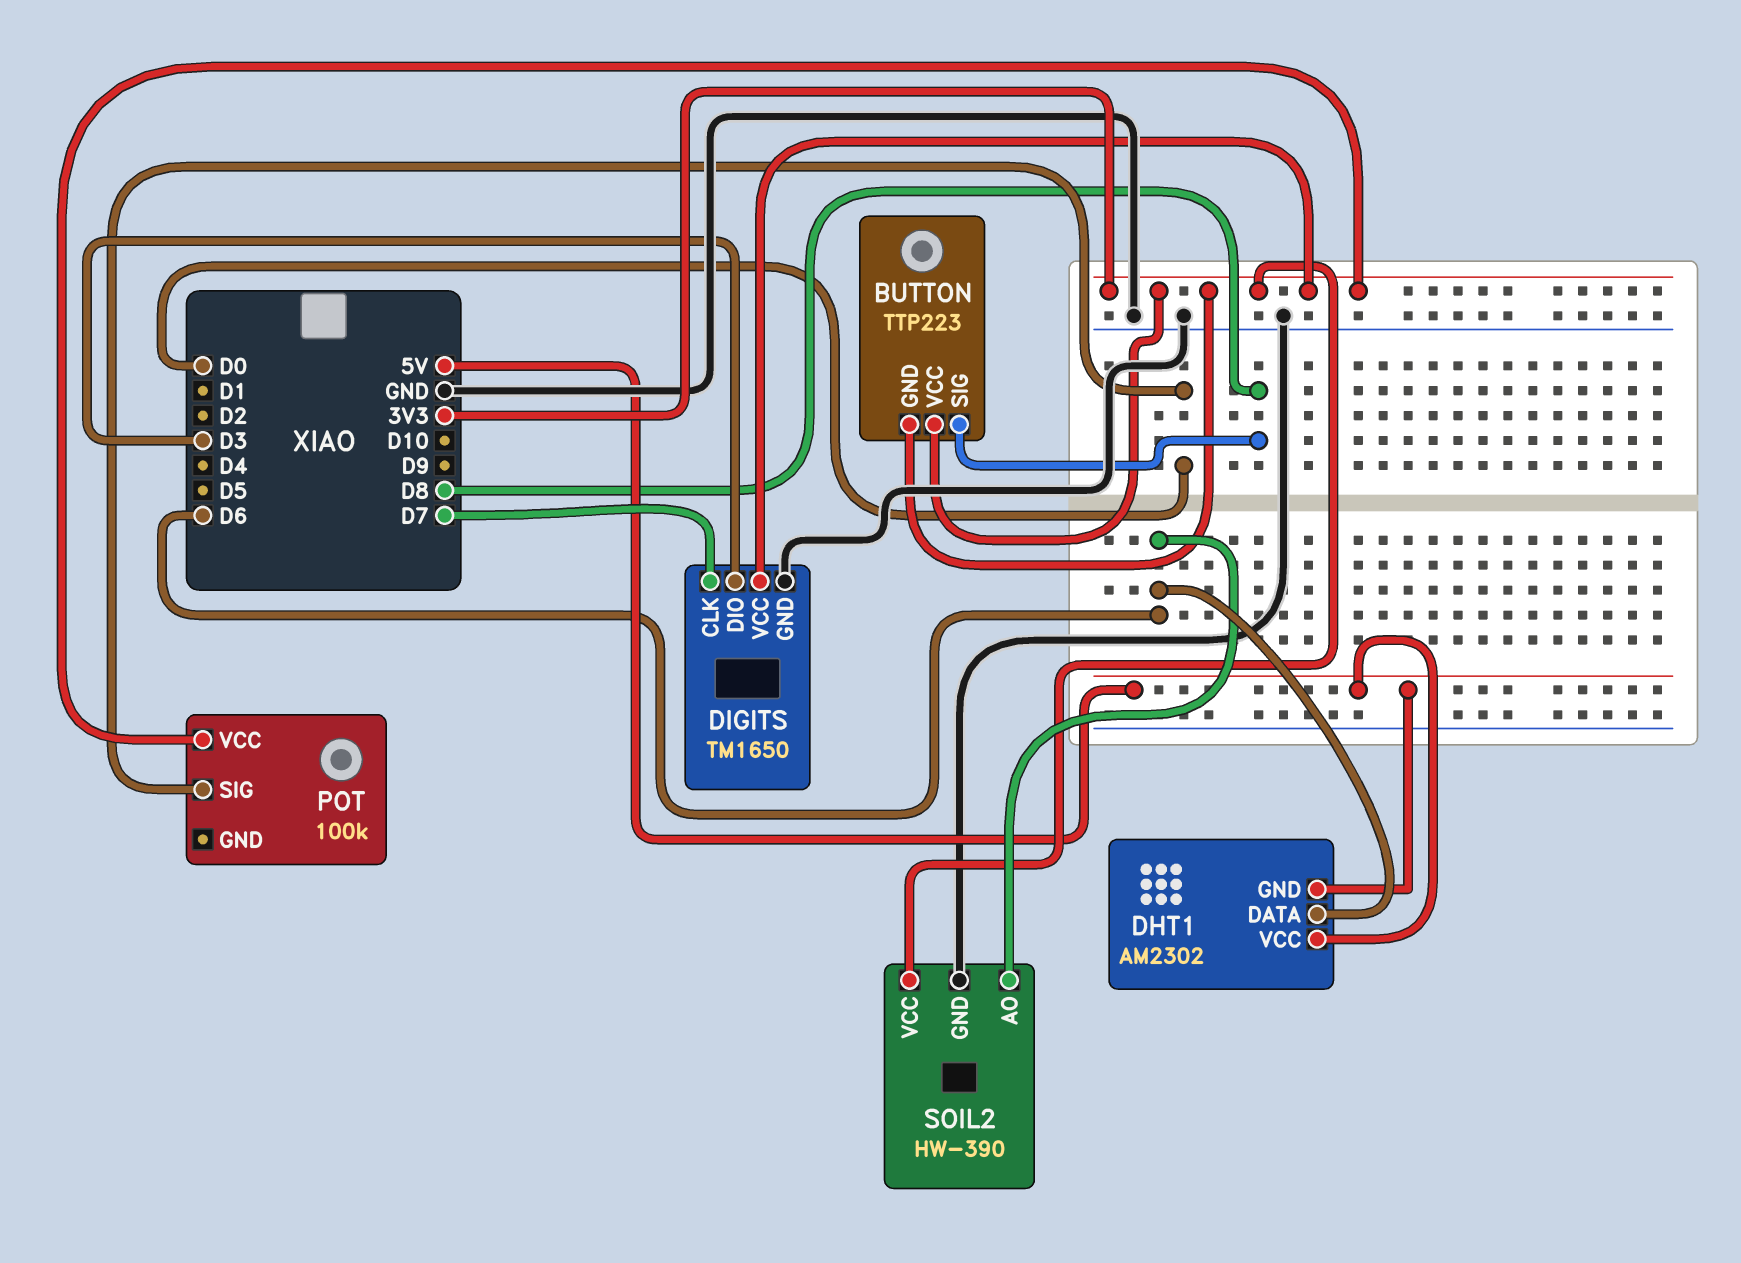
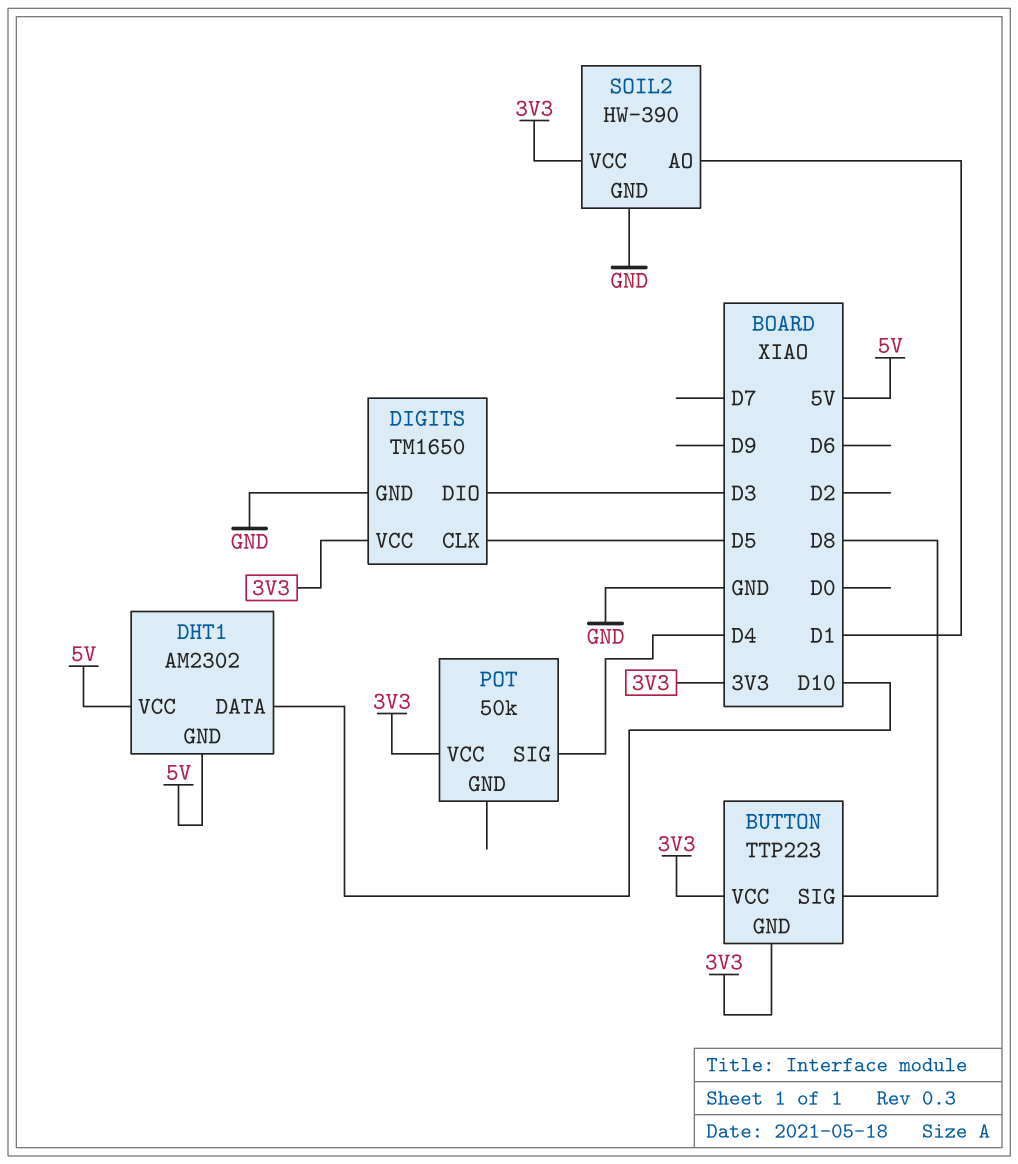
DHT1 pin DATA: D6 -> D10
DIGITS pin CLK: D7 -> D5
POT: 100k -> 50k
POT pin SIG: D0 -> D4
SOIL2 pin AO: D6 -> D1

